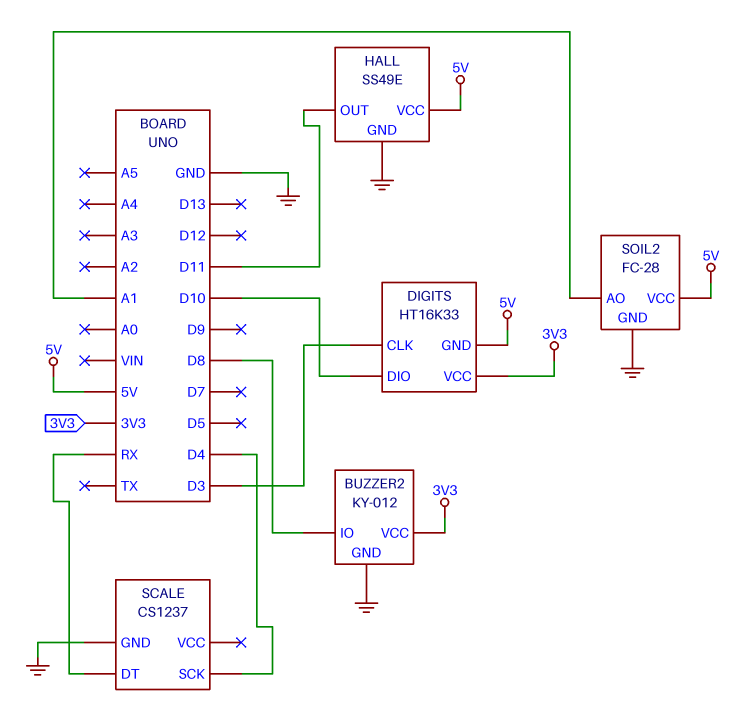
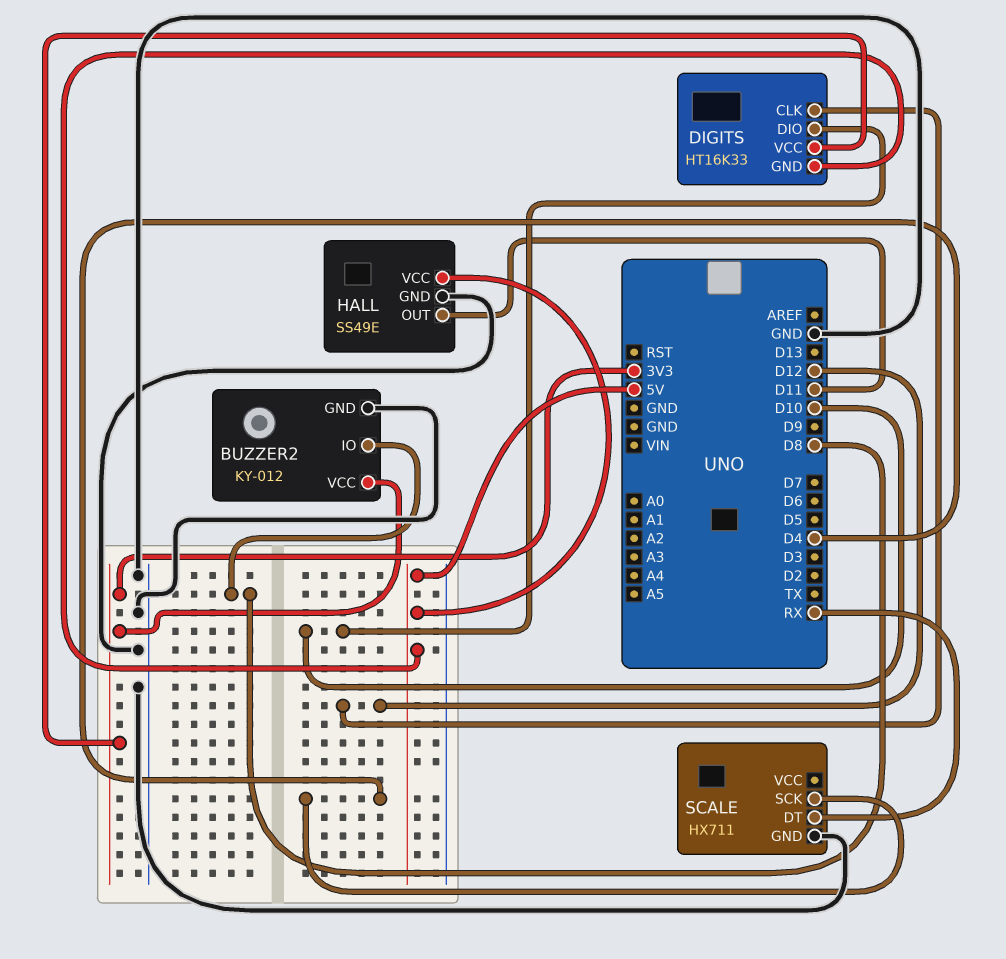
DIGITS pin CLK: D3 -> D12
SCALE: CS1237 -> HX711
SOIL2: FC-28 -> none
SOIL2 pin AO: A1 -> none
SOIL2 pin GND: GND -> none
SOIL2 pin VCC: 5V -> none

